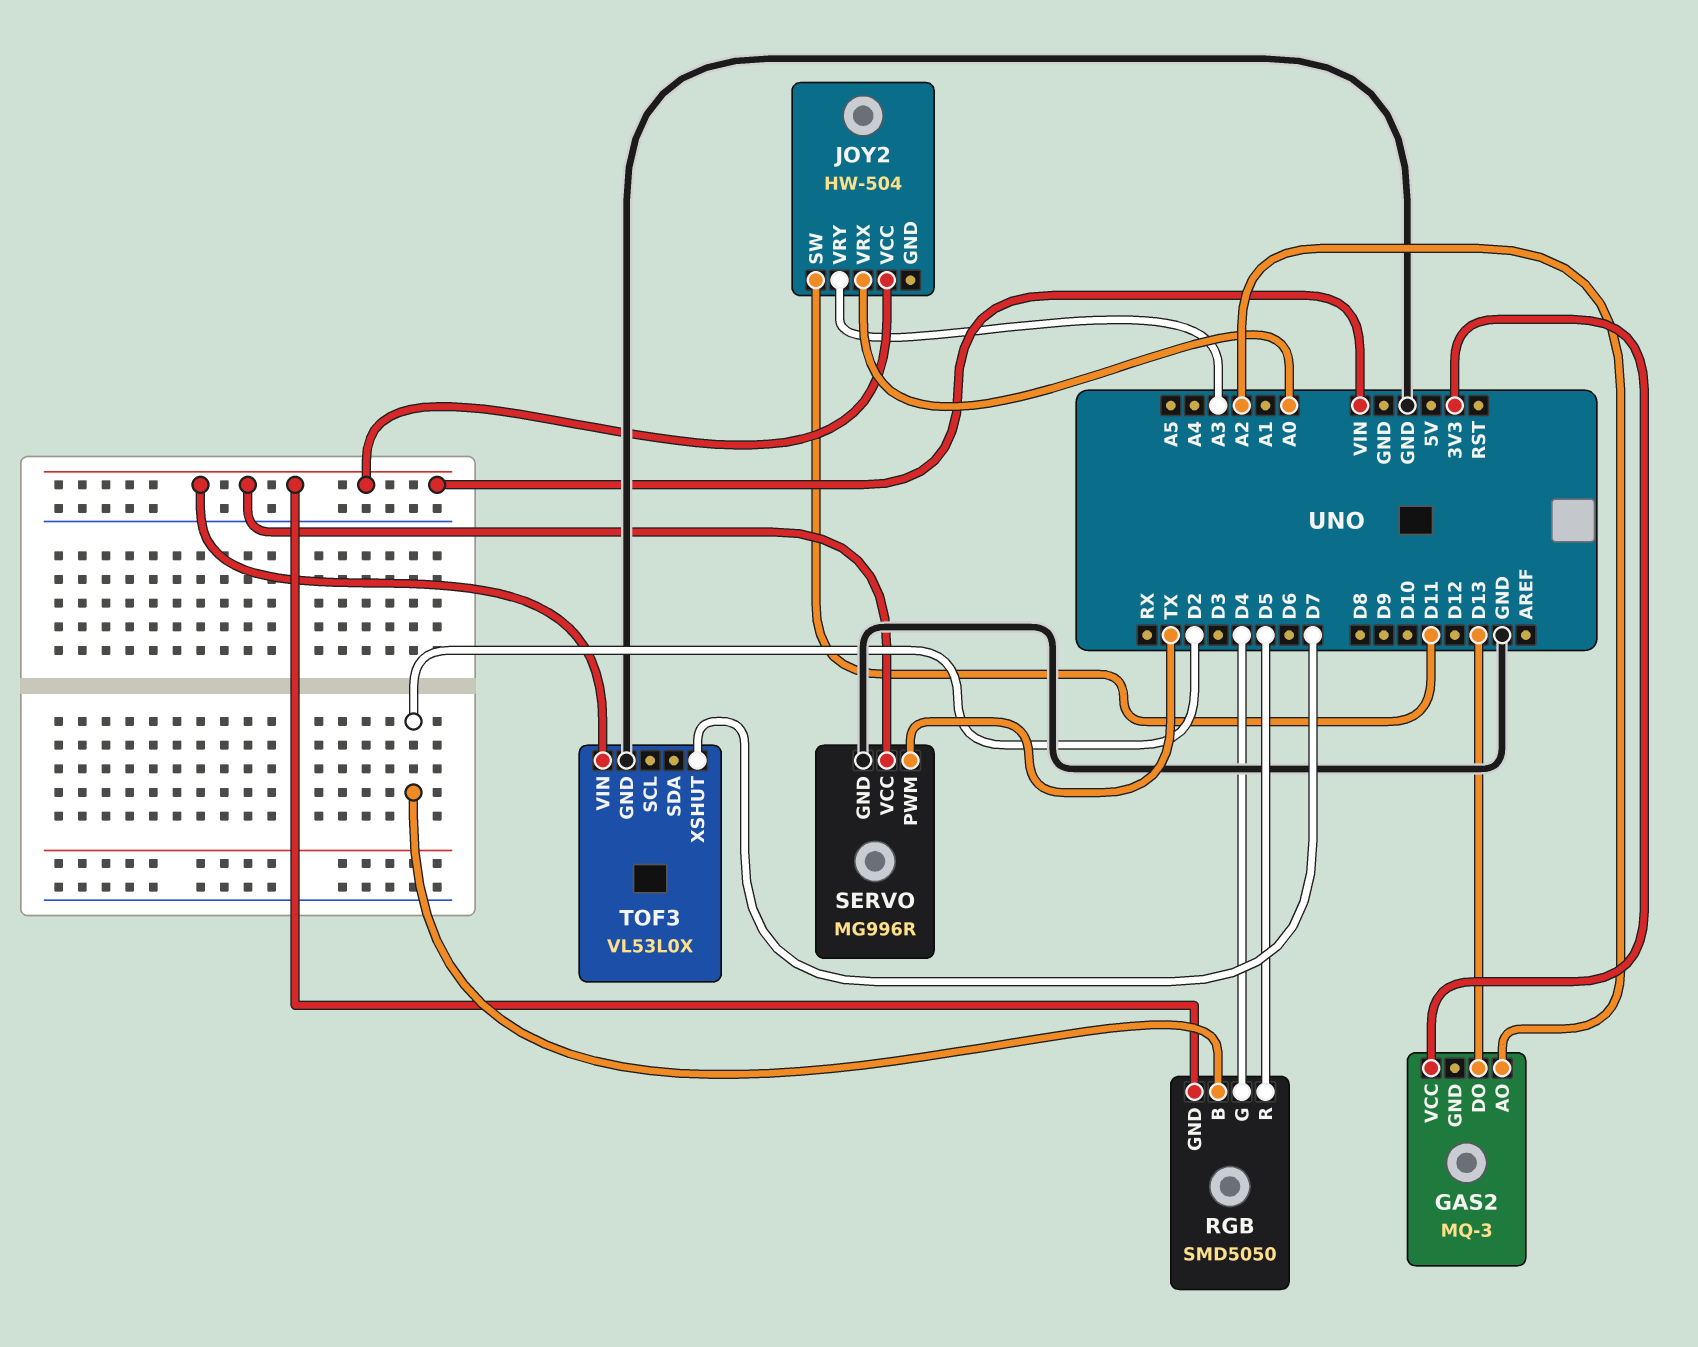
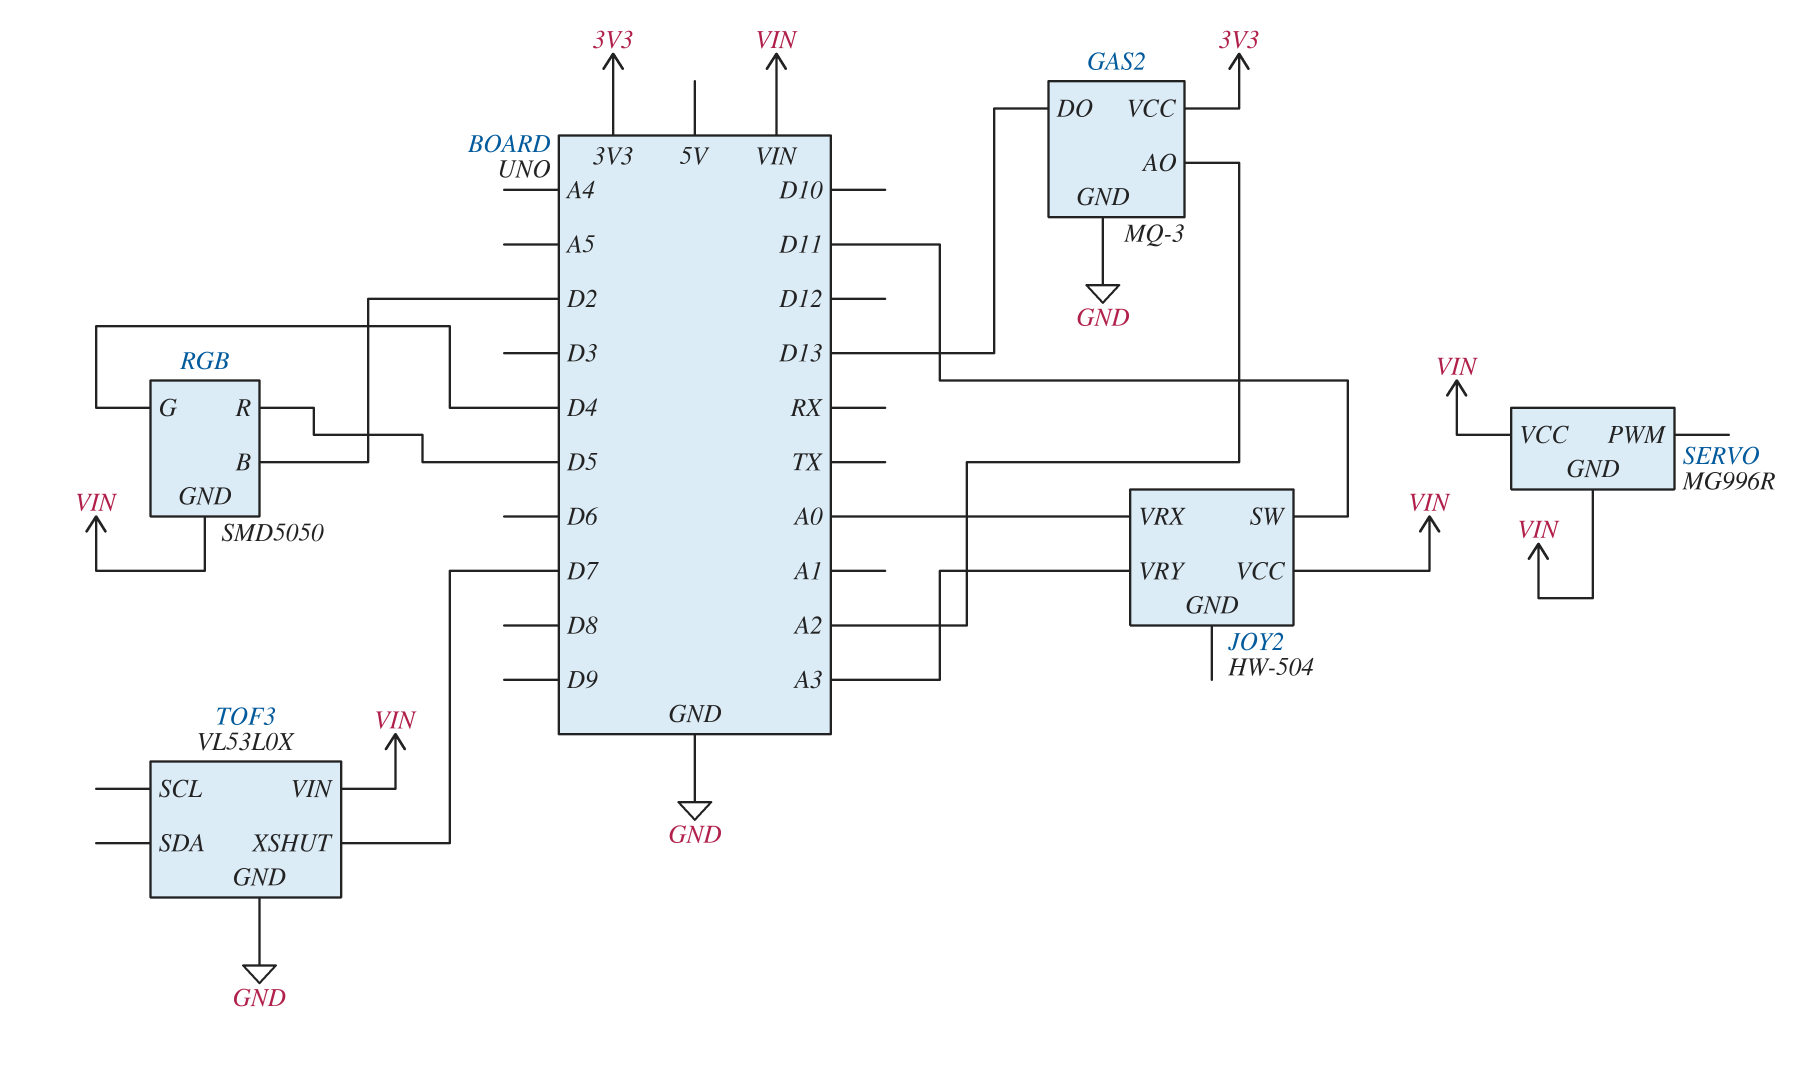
GAS2 pin GND: none -> GND
SERVO pin GND: GND -> VIN
SERVO pin PWM: TX -> none

